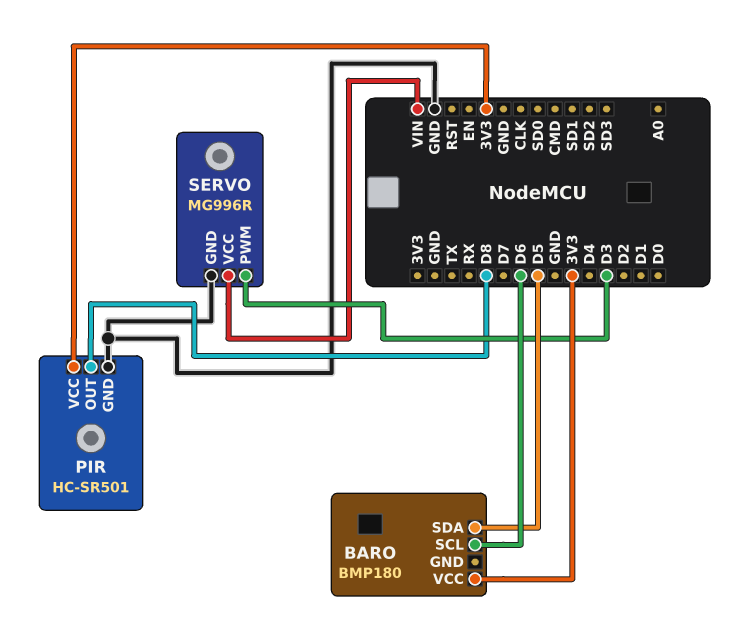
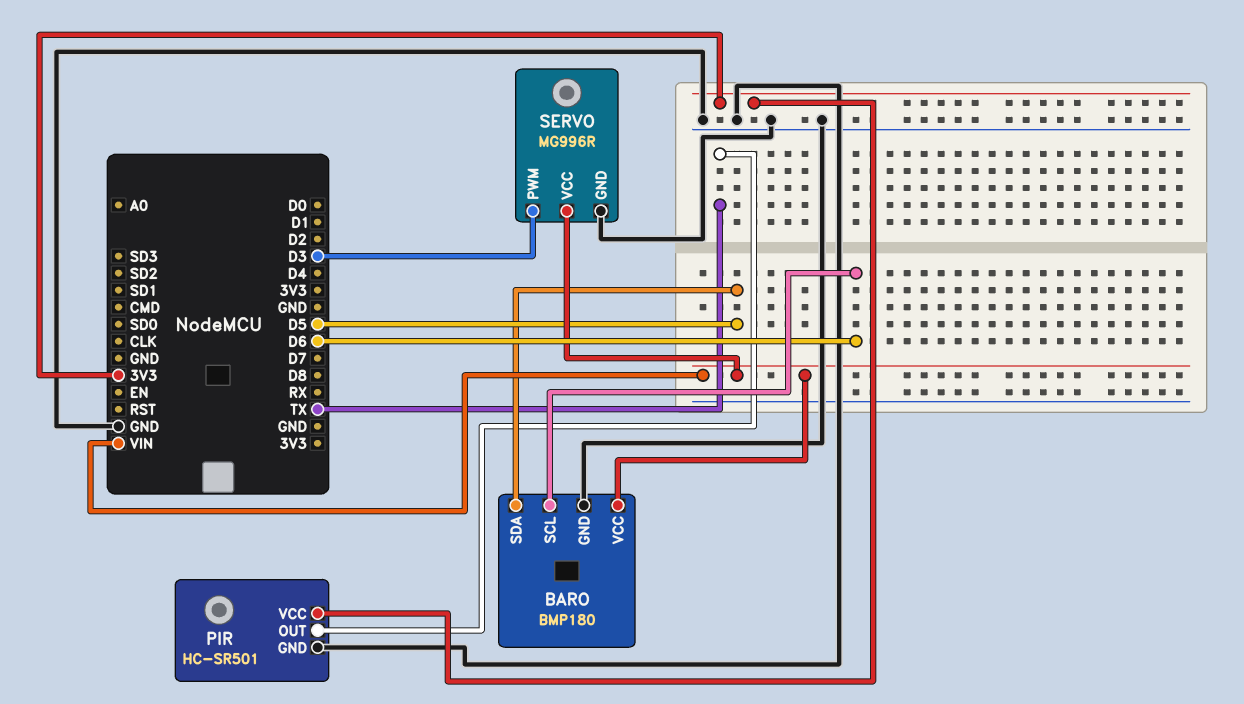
BARO pin GND: none -> GND
BARO pin VCC: 3V3 -> VIN
PIR pin OUT: D8 -> TX

